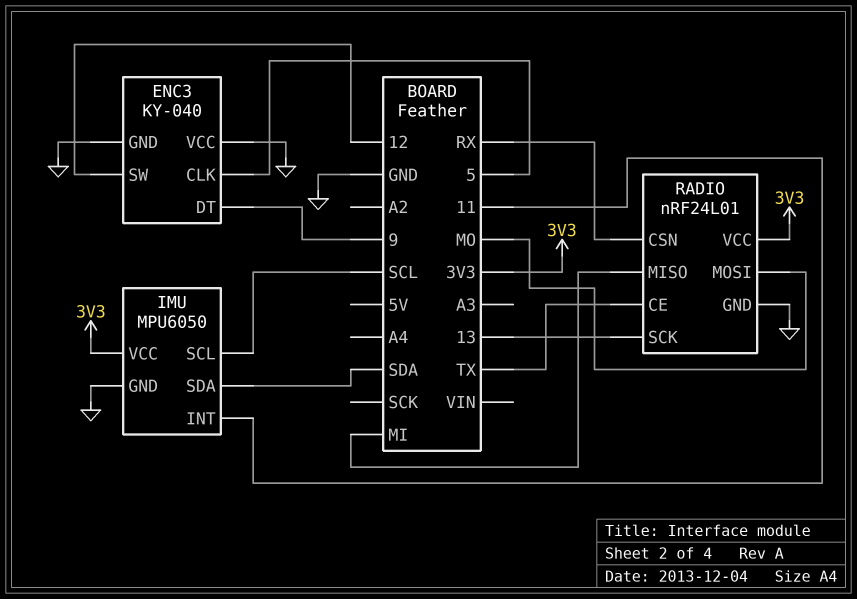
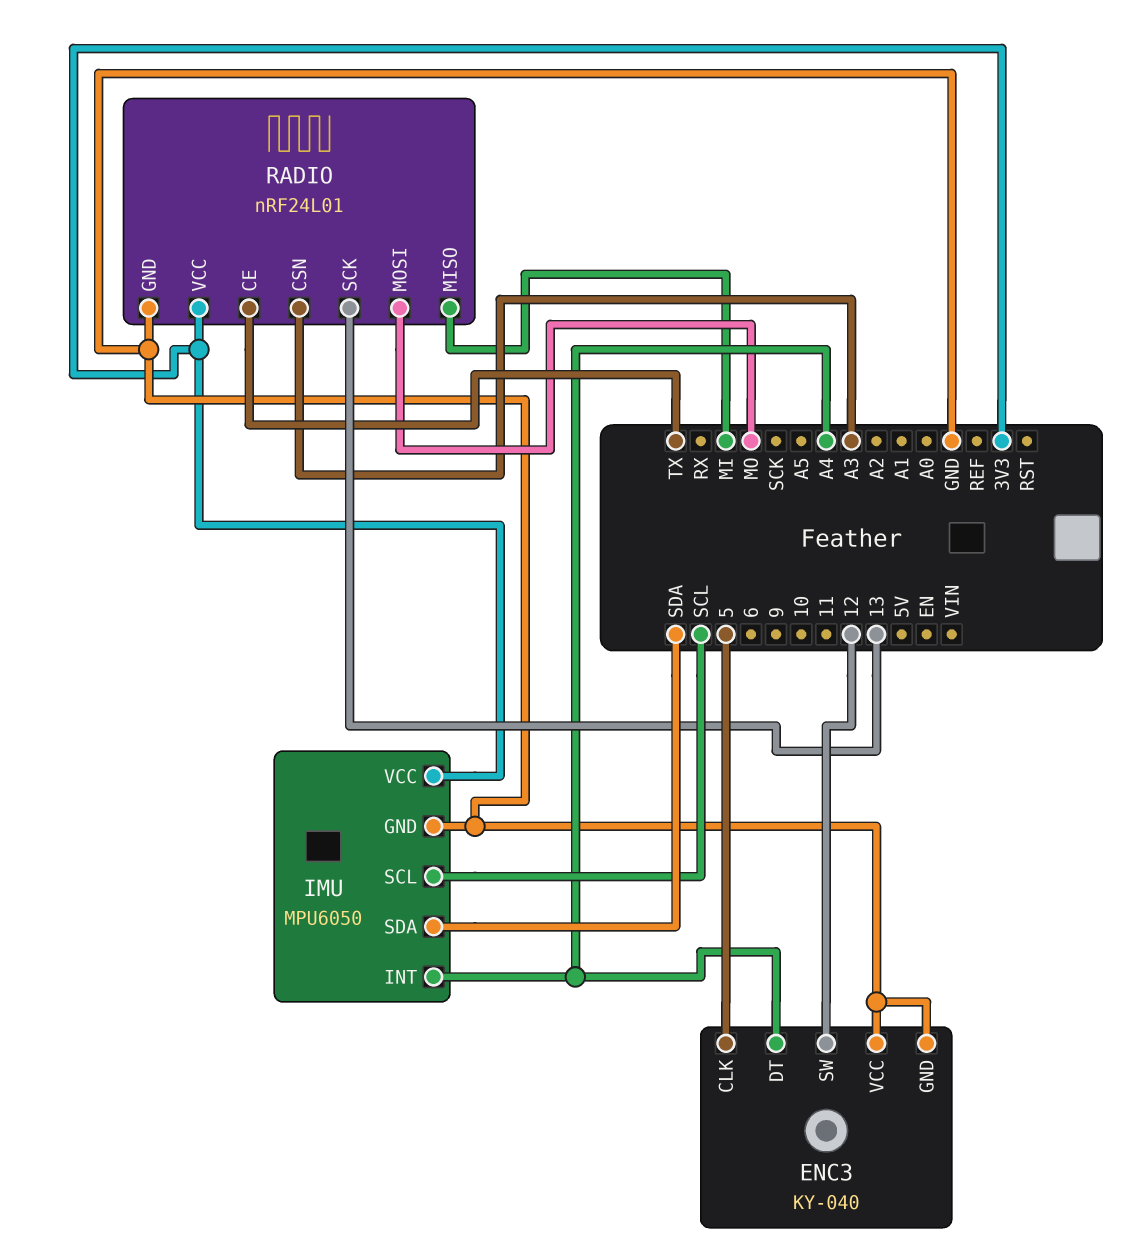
ENC3 pin DT: 9 -> A4
IMU pin INT: 11 -> A4
RADIO pin CSN: RX -> A3

